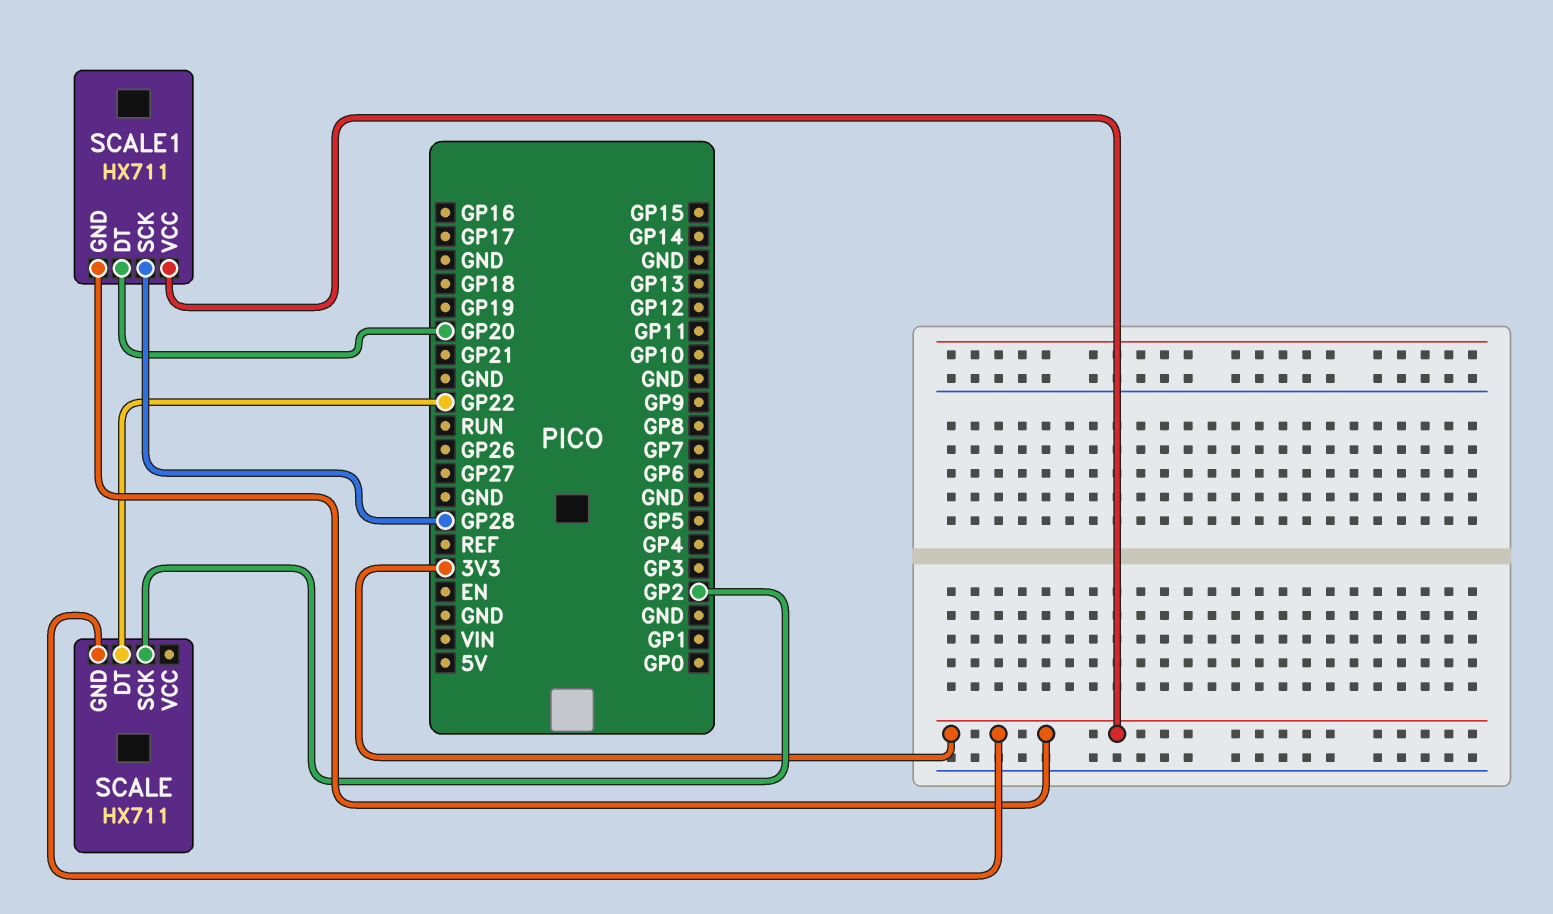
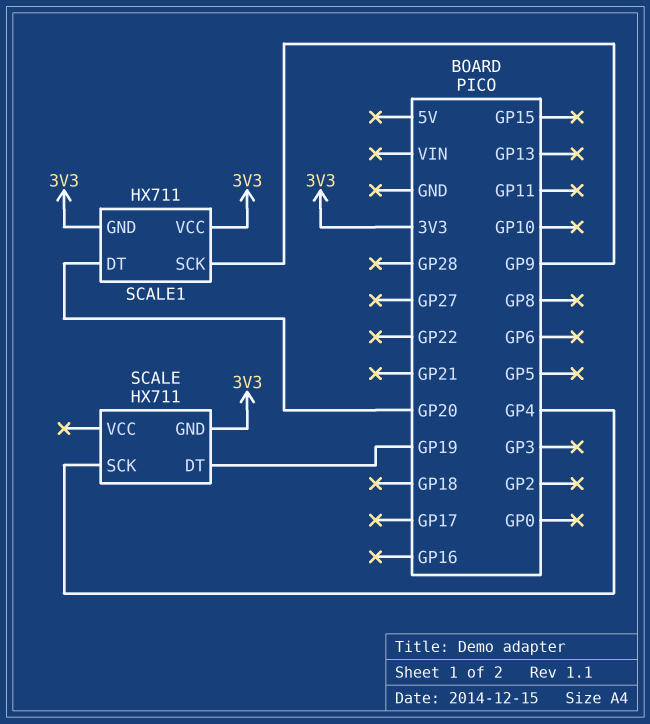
SCALE pin DT: GP22 -> GP19
SCALE pin SCK: GP2 -> GP4
SCALE1 pin SCK: GP28 -> GP9

